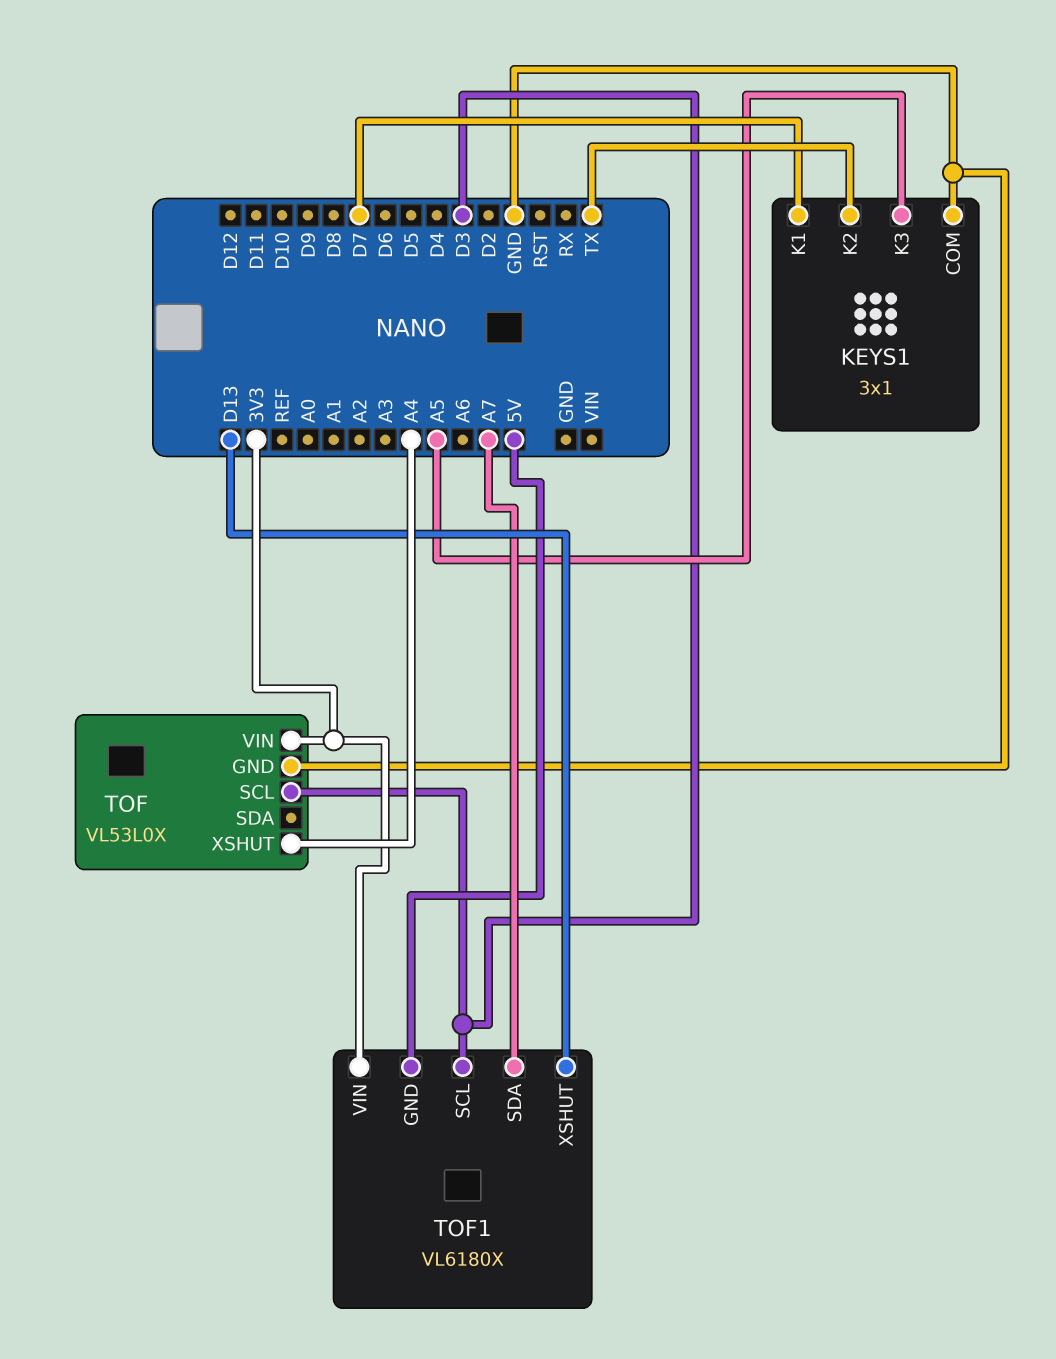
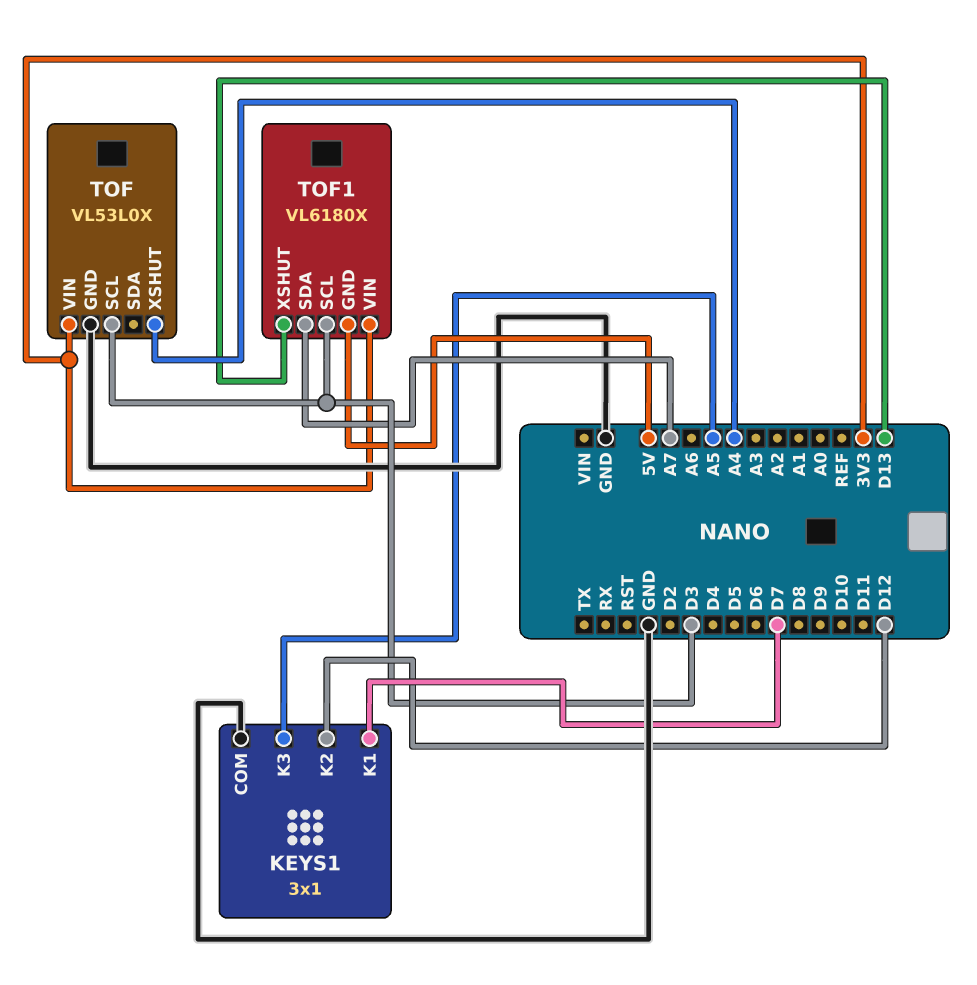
KEYS1 pin K2: TX -> D12

